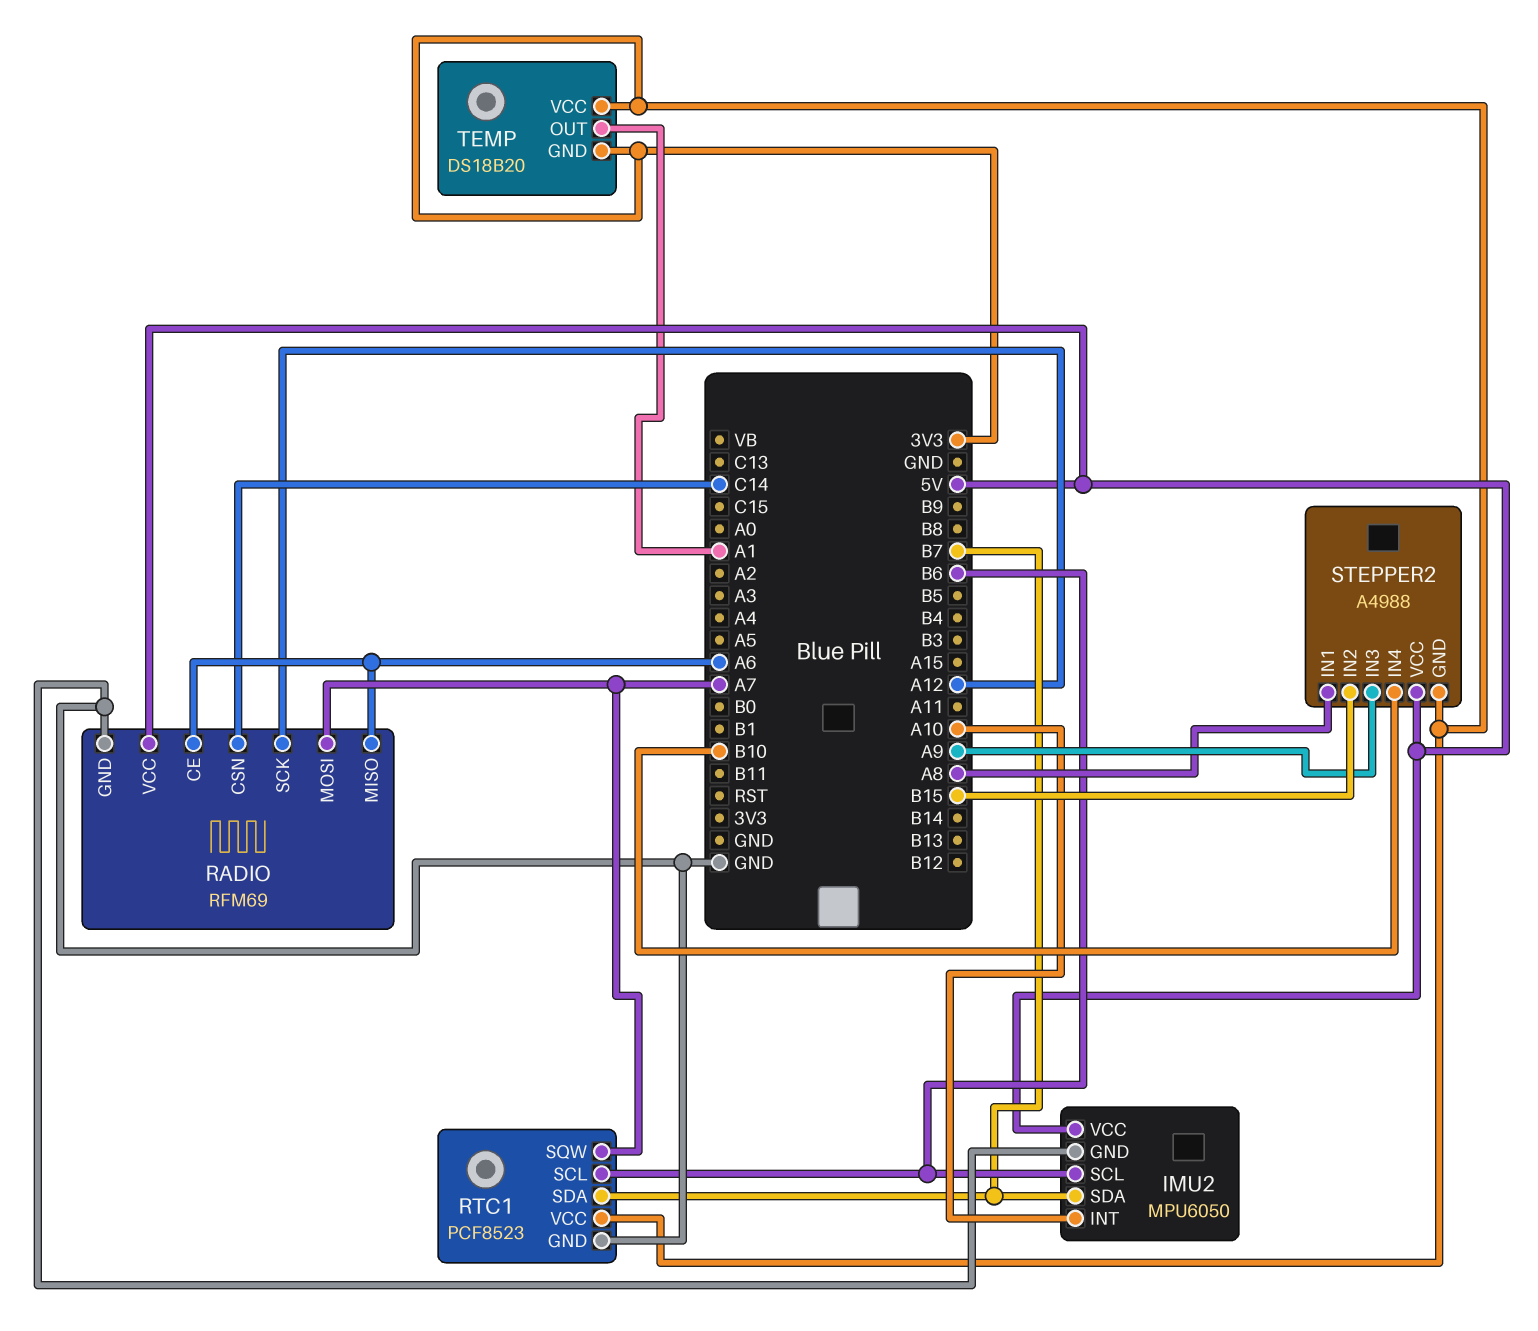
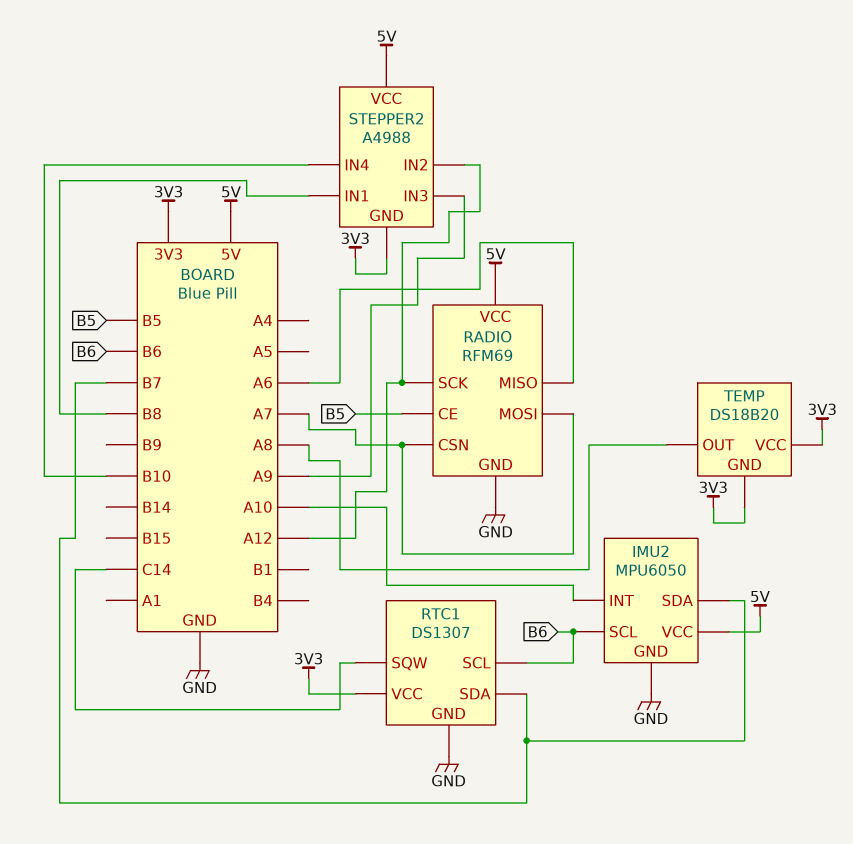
RADIO pin CE: A6 -> B5
RADIO pin CSN: C14 -> A7
RTC1: PCF8523 -> DS1307
RTC1 pin SQW: A7 -> C14
STEPPER2 pin IN1: A8 -> B8
STEPPER2 pin IN2: B15 -> A12
TEMP pin OUT: A1 -> A8

